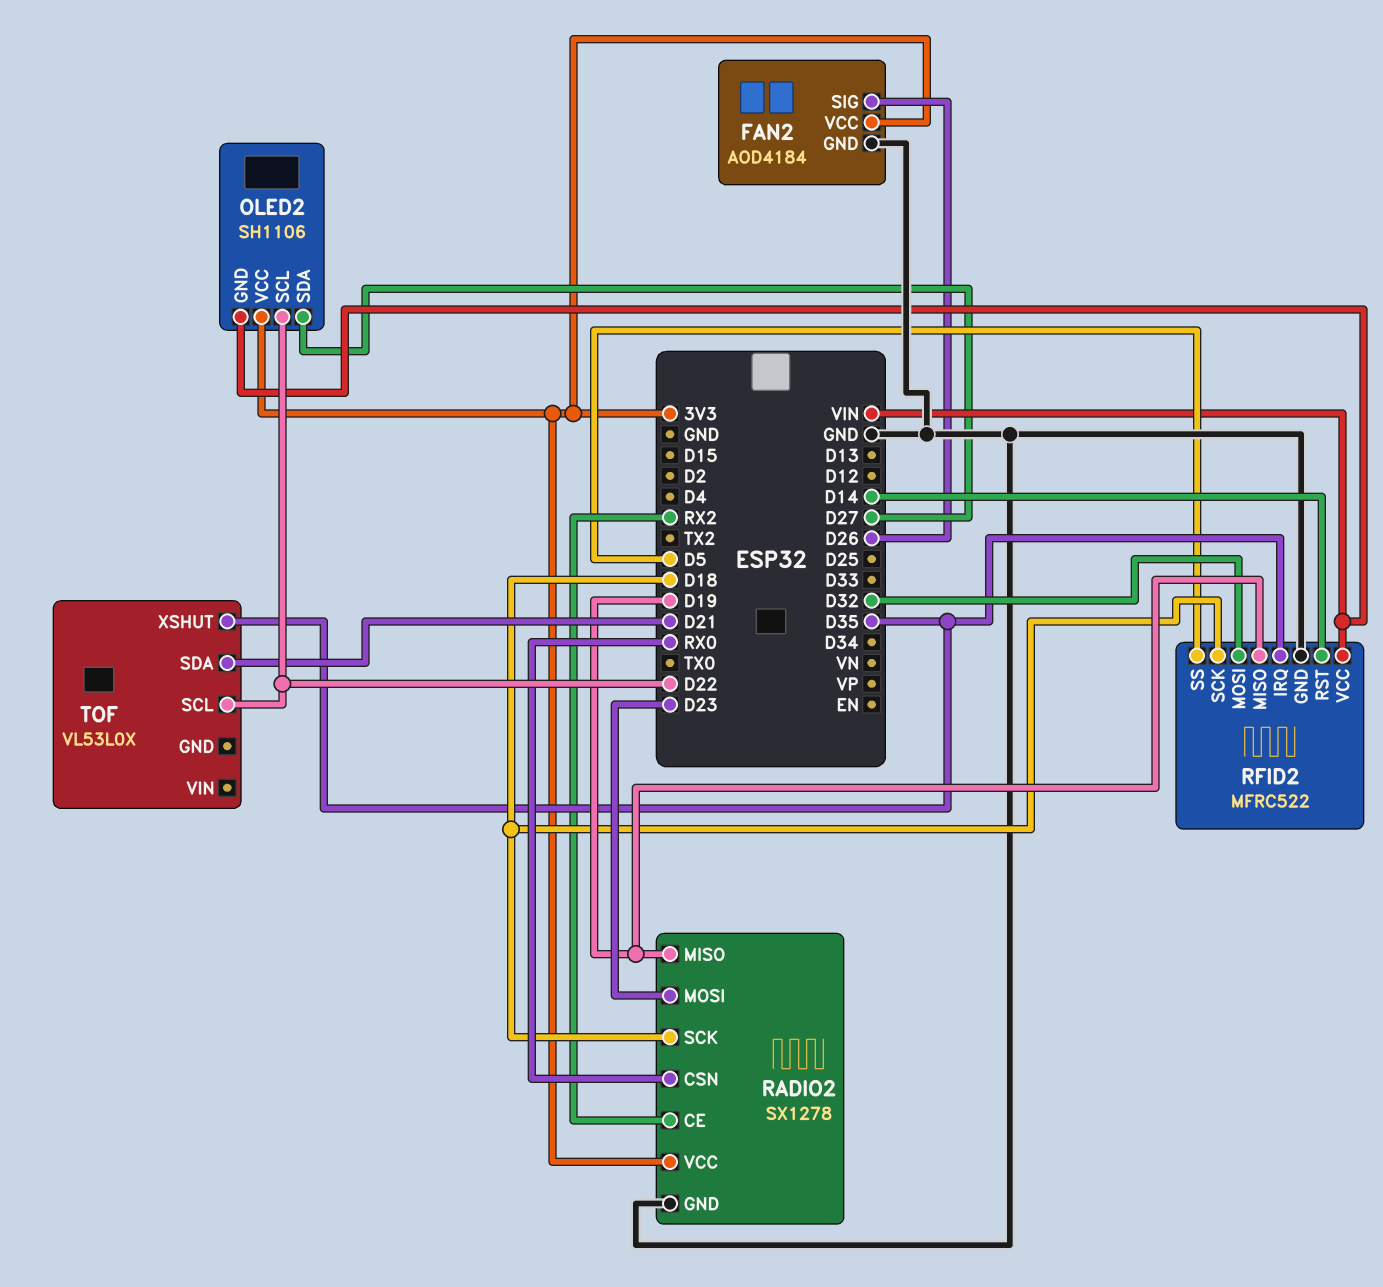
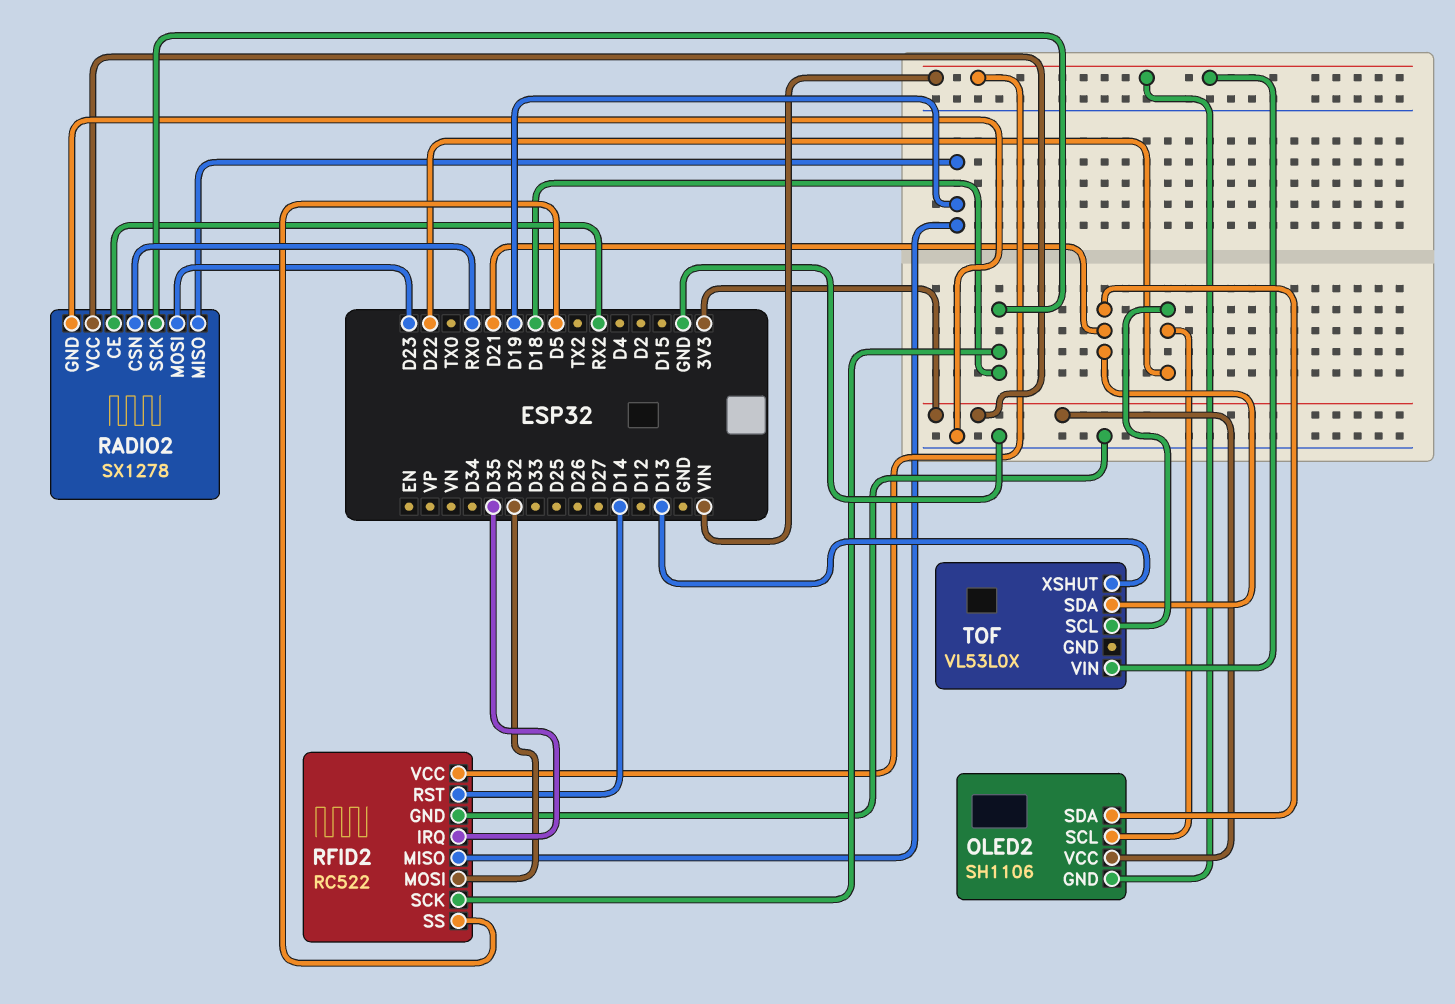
FAN2: AOD4184 -> none
FAN2 pin GND: GND -> none
FAN2 pin SIG: D26 -> none
FAN2 pin VCC: 3V3 -> none
OLED2 pin SDA: D27 -> D21
RFID2: MFRC522 -> RC522
TOF pin VIN: none -> VIN
TOF pin XSHUT: D35 -> D13

